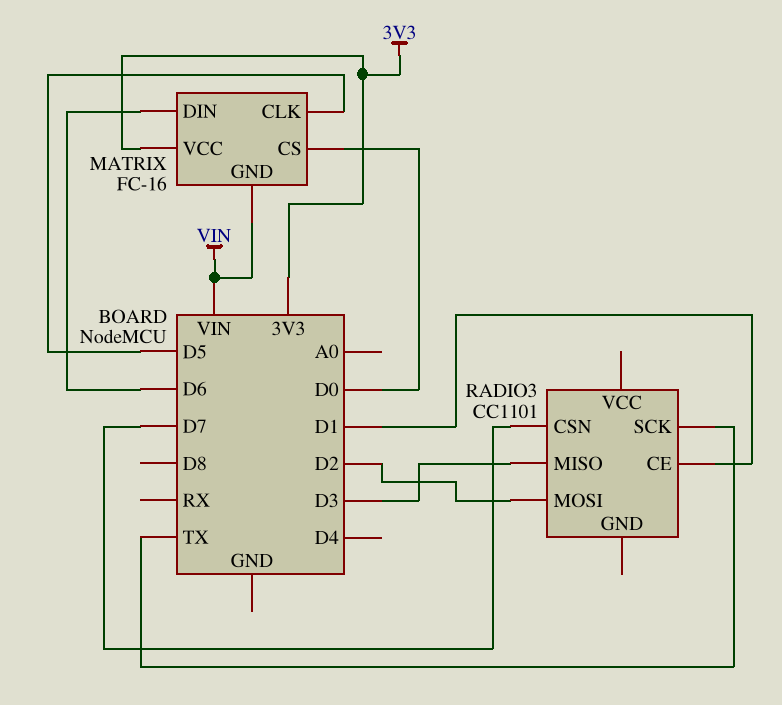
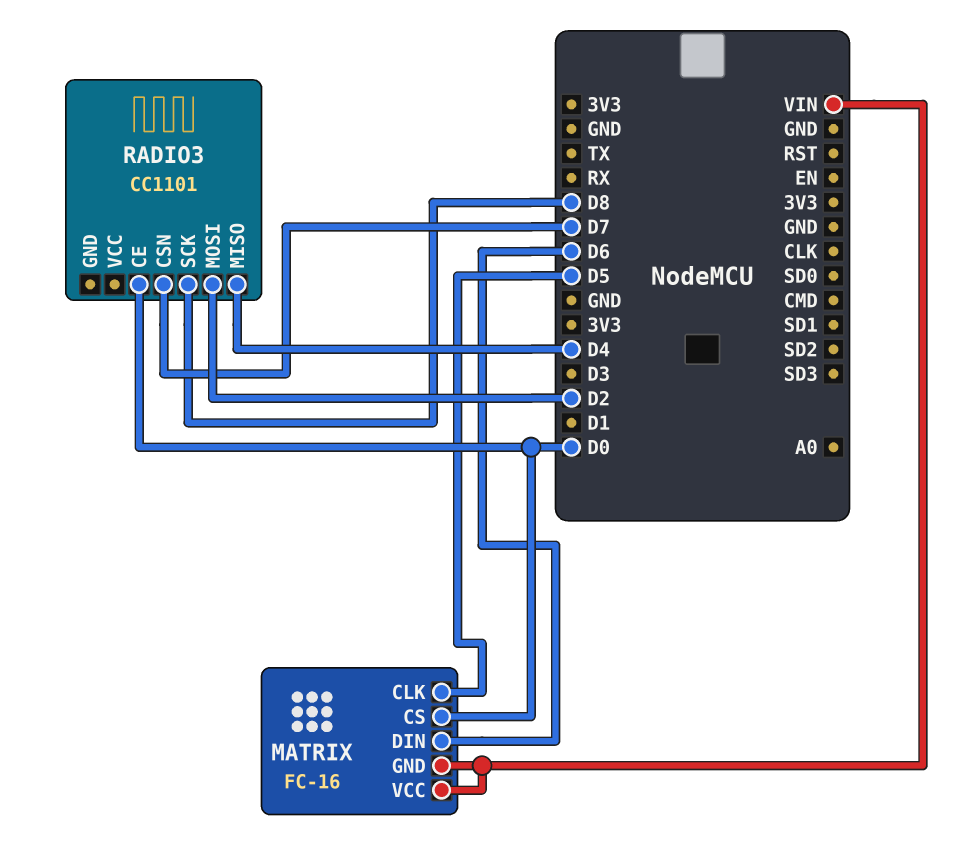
MATRIX pin VCC: 3V3 -> VIN
RADIO3 pin CE: D1 -> D0
RADIO3 pin MISO: D3 -> D4
RADIO3 pin SCK: TX -> D8

